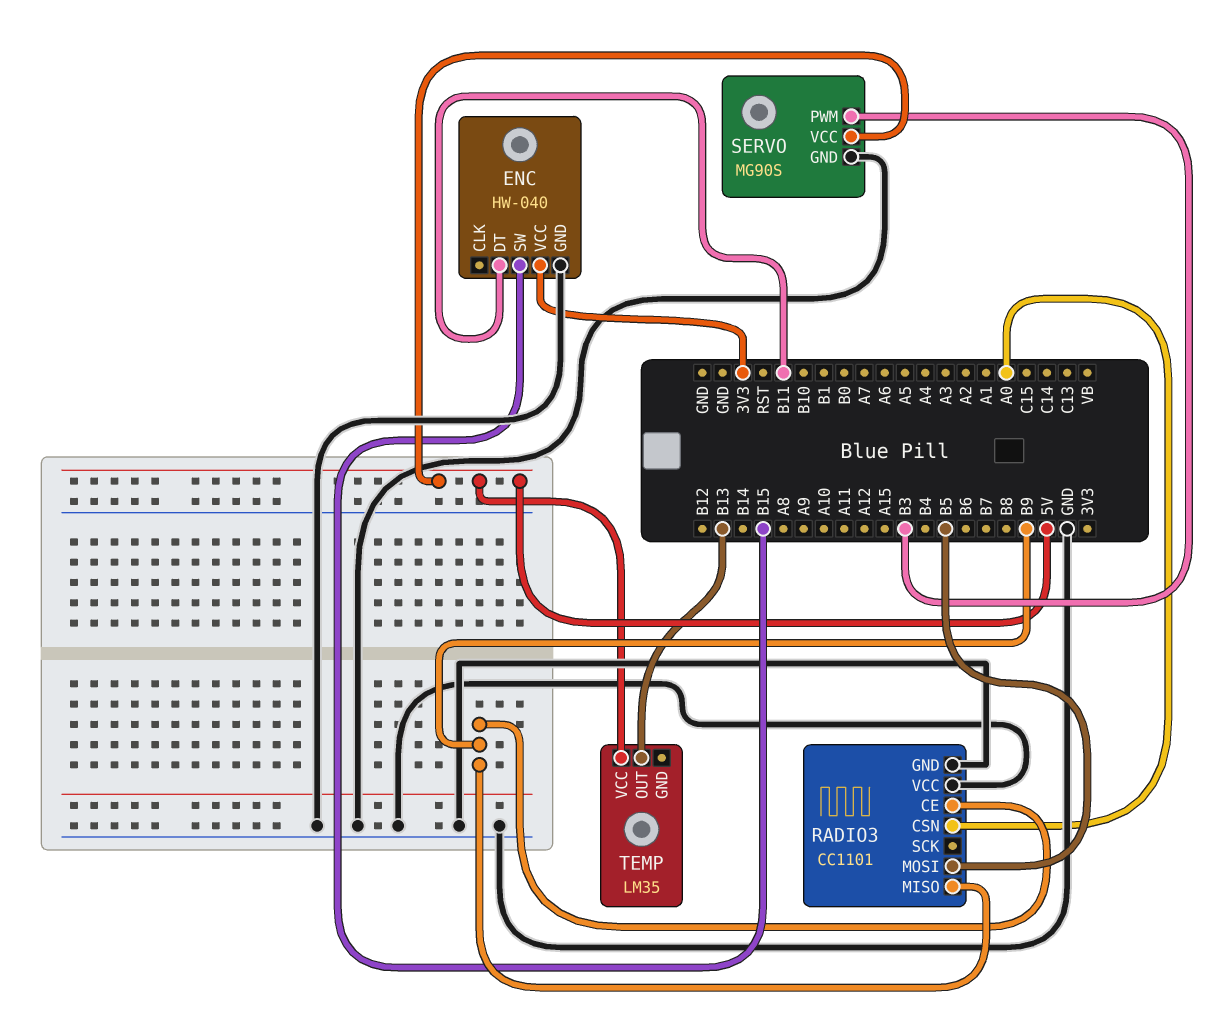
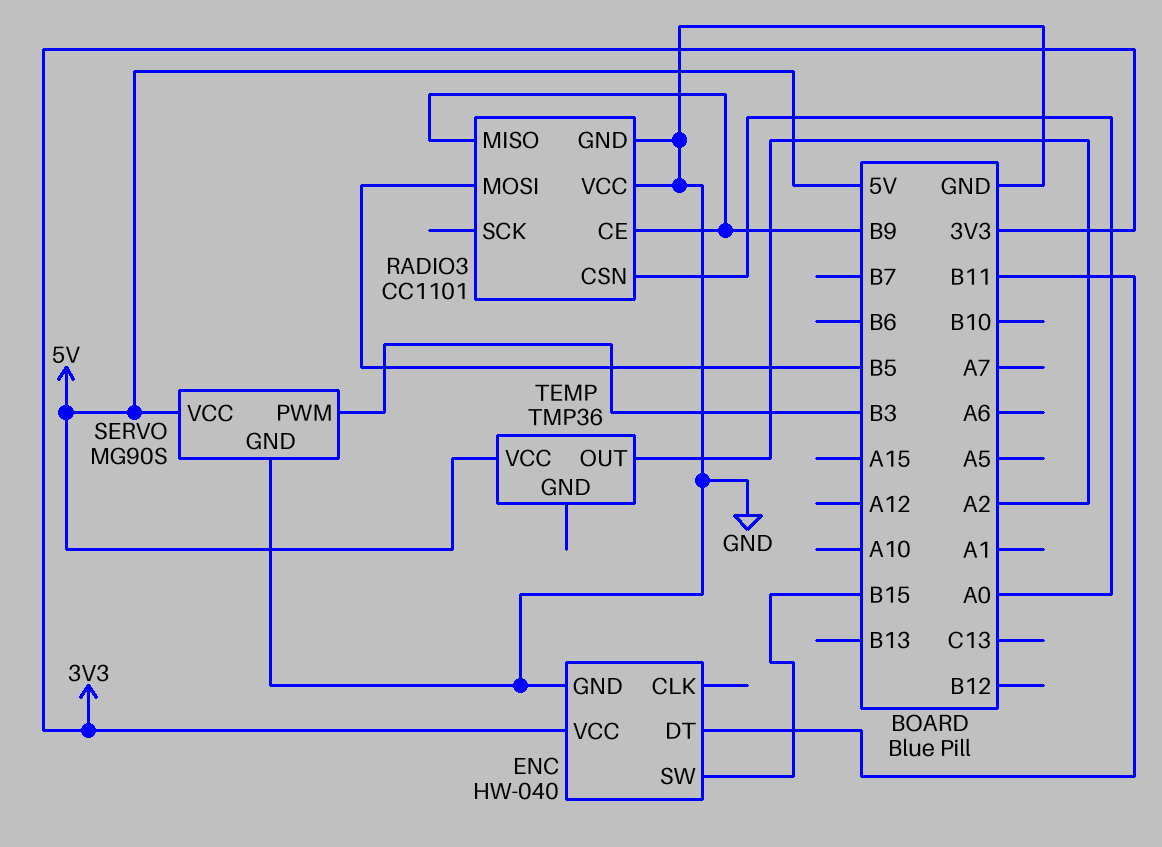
TEMP: LM35 -> TMP36
TEMP pin OUT: B13 -> A2

